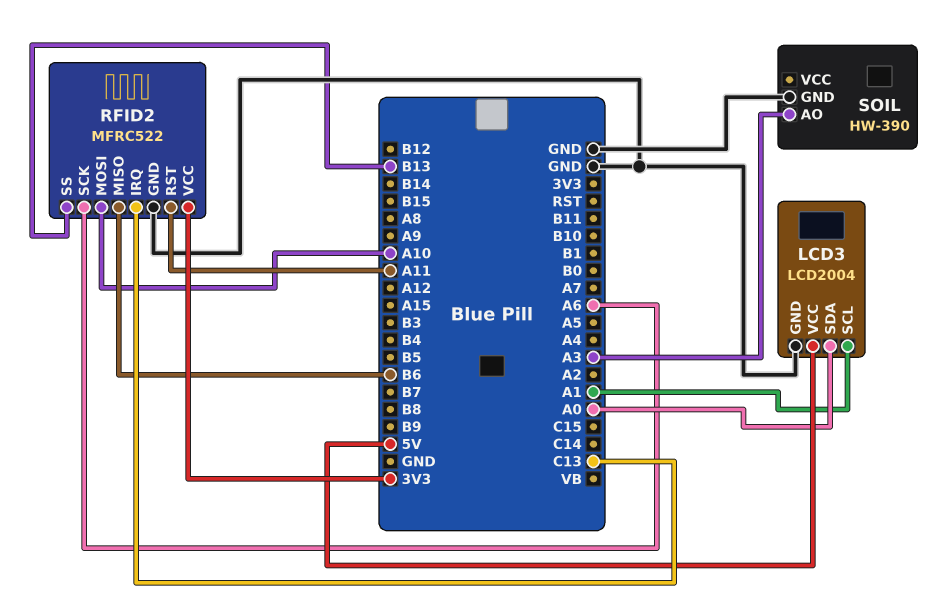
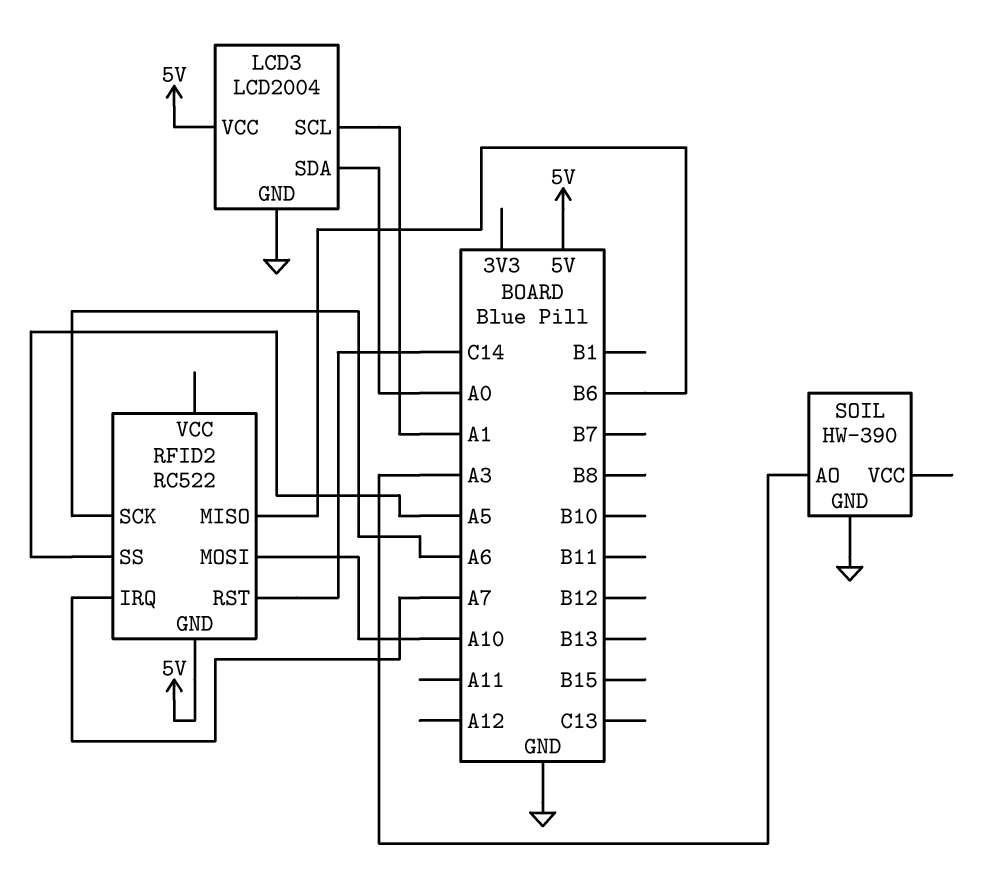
RFID2: MFRC522 -> RC522
RFID2 pin GND: GND -> 5V
RFID2 pin IRQ: C13 -> A7
RFID2 pin RST: A11 -> C14
RFID2 pin SS: B13 -> A5
RFID2 pin VCC: 3V3 -> none

